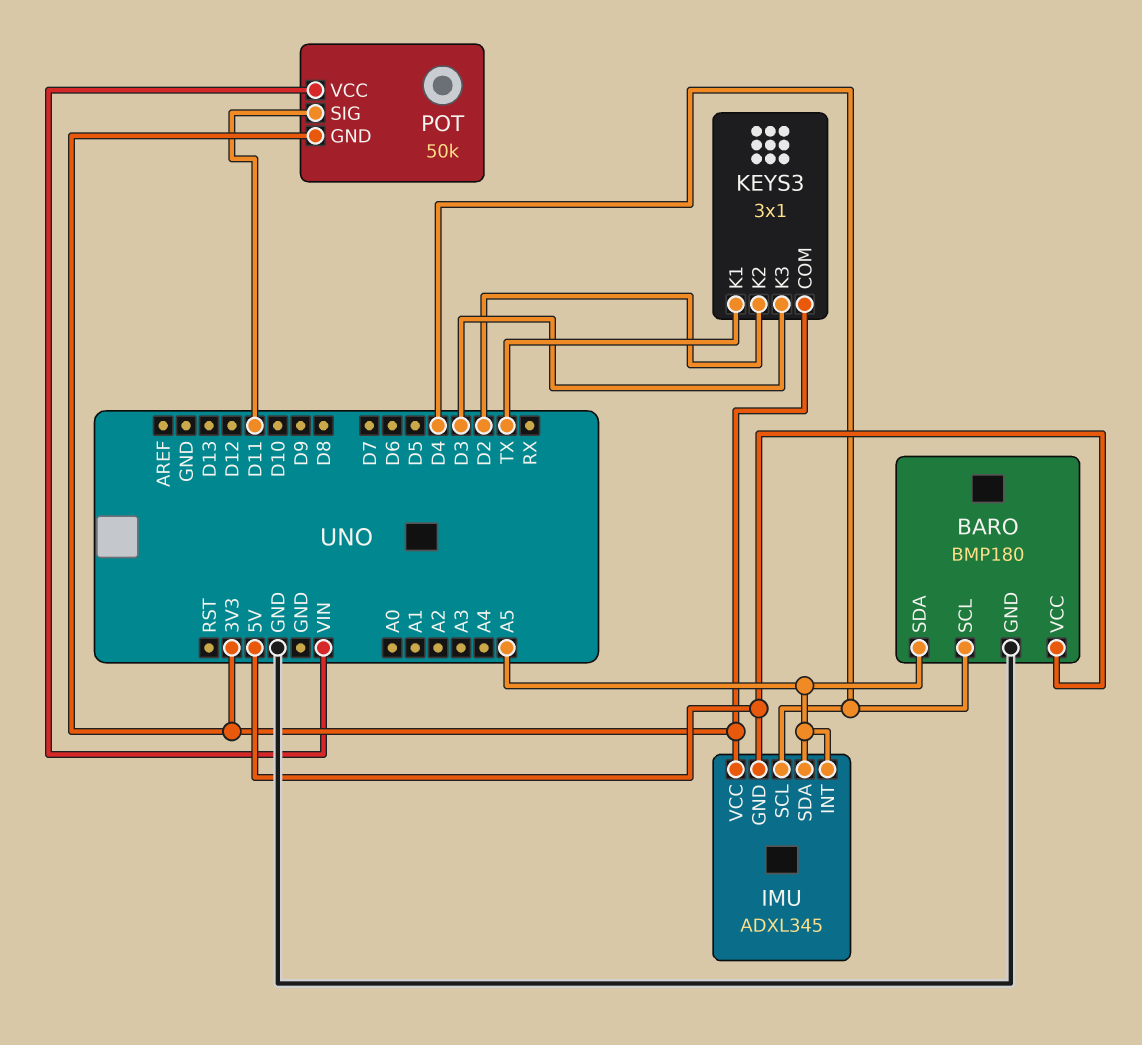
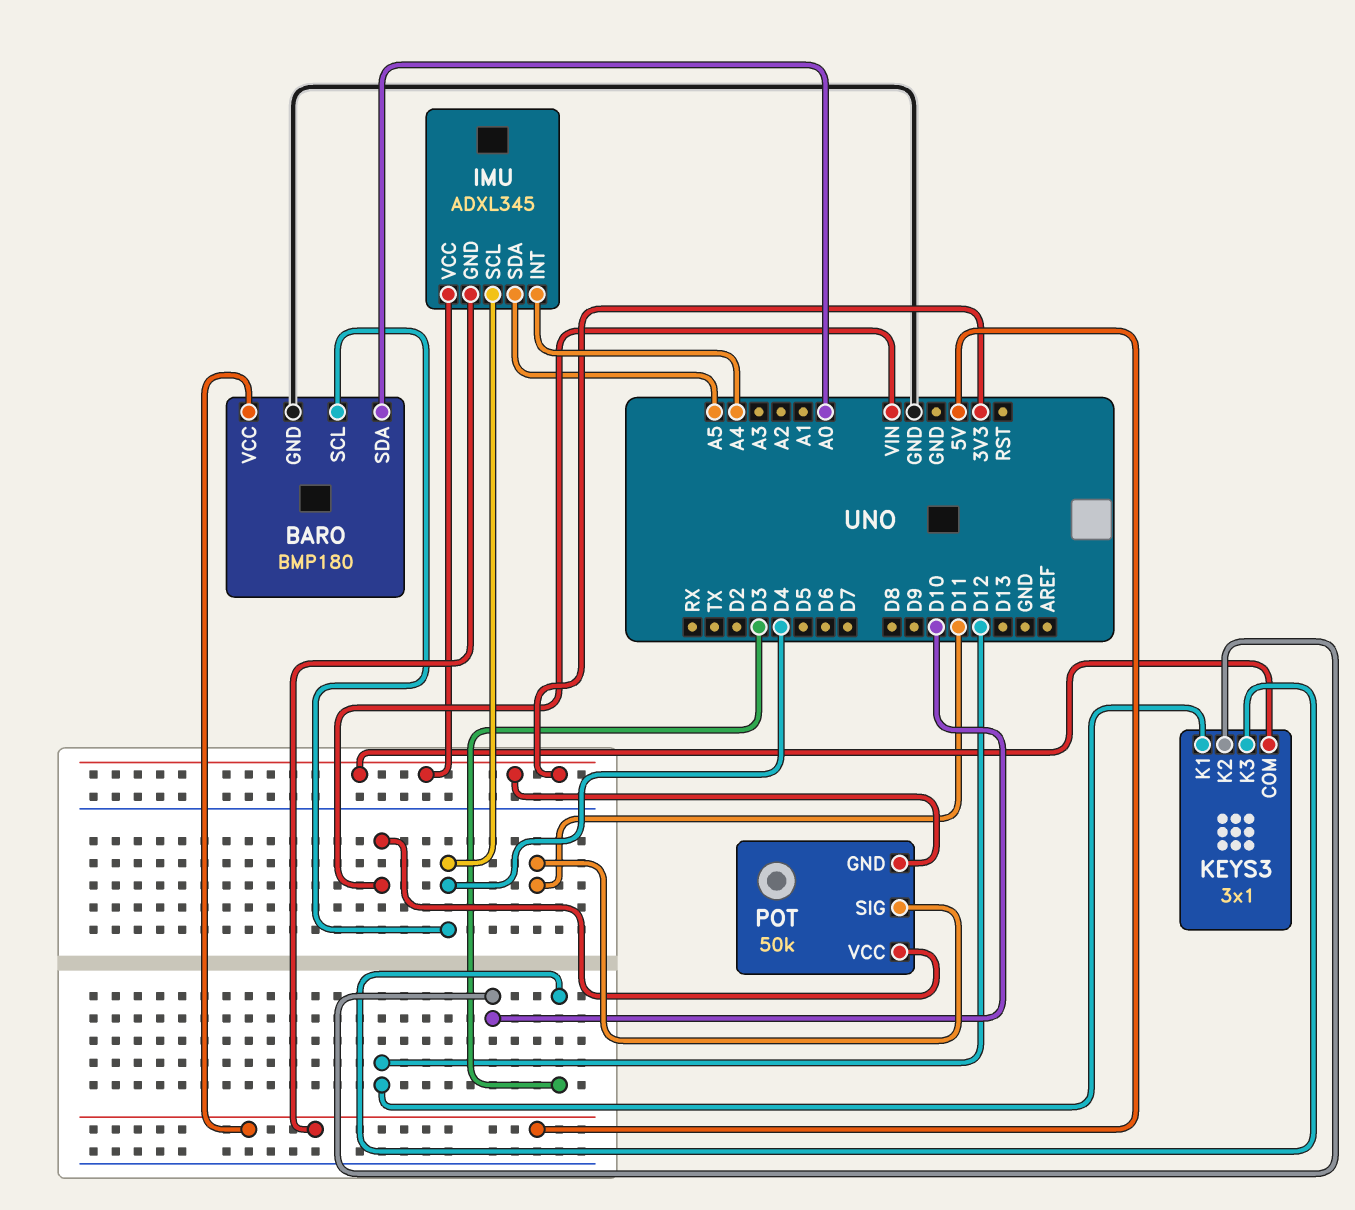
BARO pin SDA: A5 -> A0
IMU pin INT: A5 -> A4
KEYS3 pin K1: TX -> D12
KEYS3 pin K2: D2 -> D10

